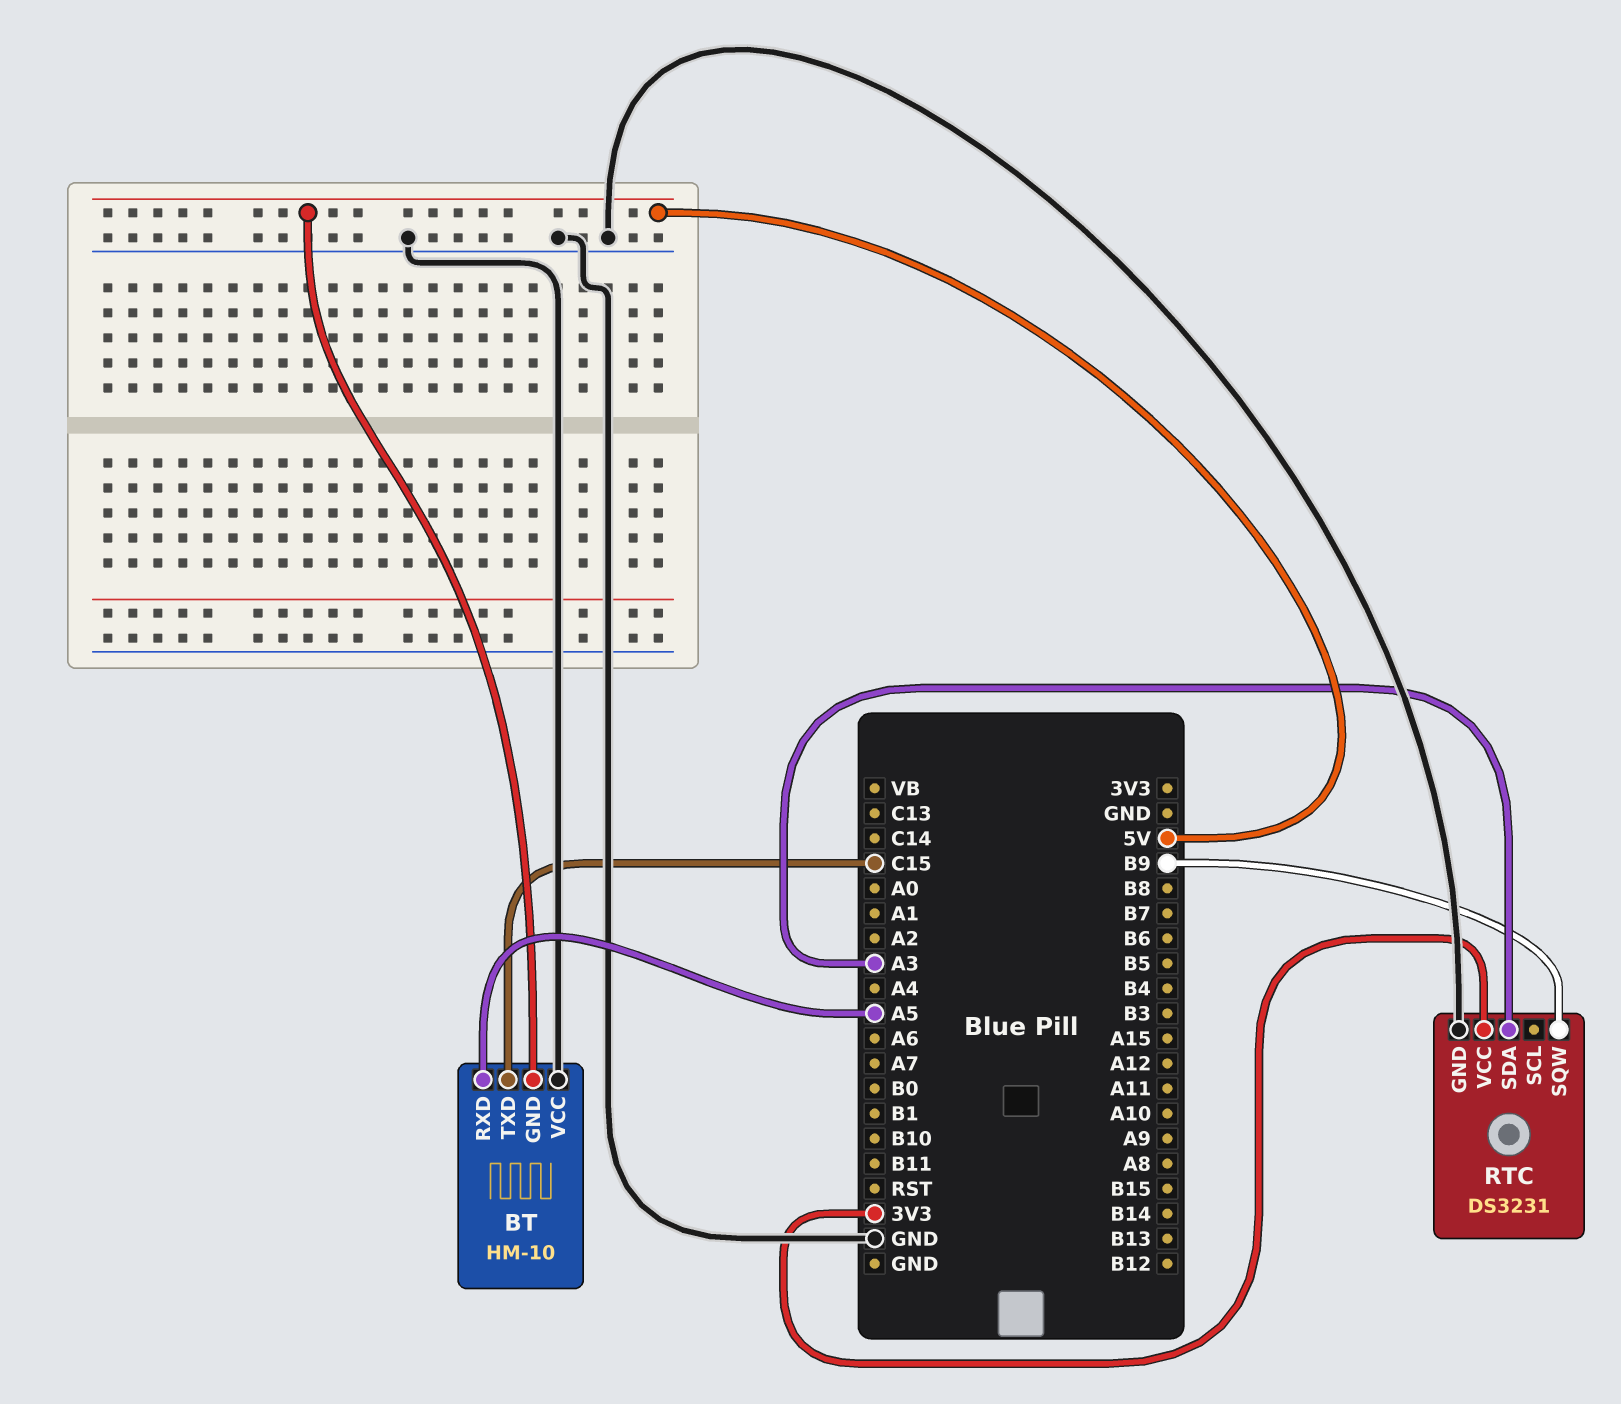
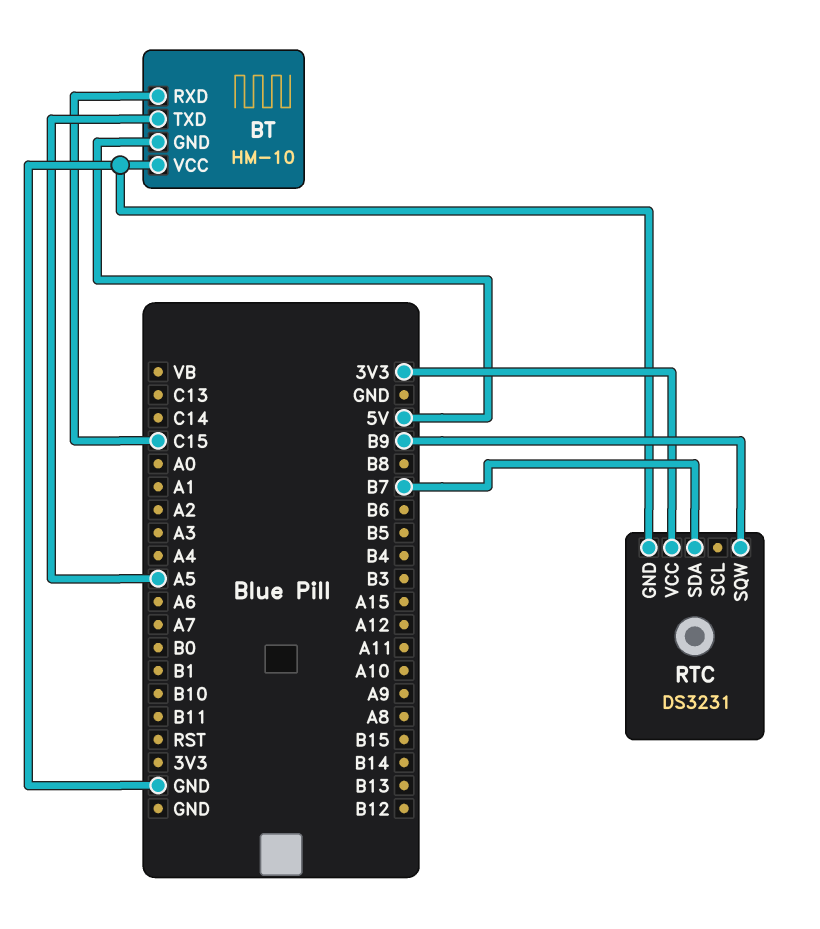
BT pin RXD: A5 -> C15
BT pin TXD: C15 -> A5
RTC pin SDA: A3 -> B7

